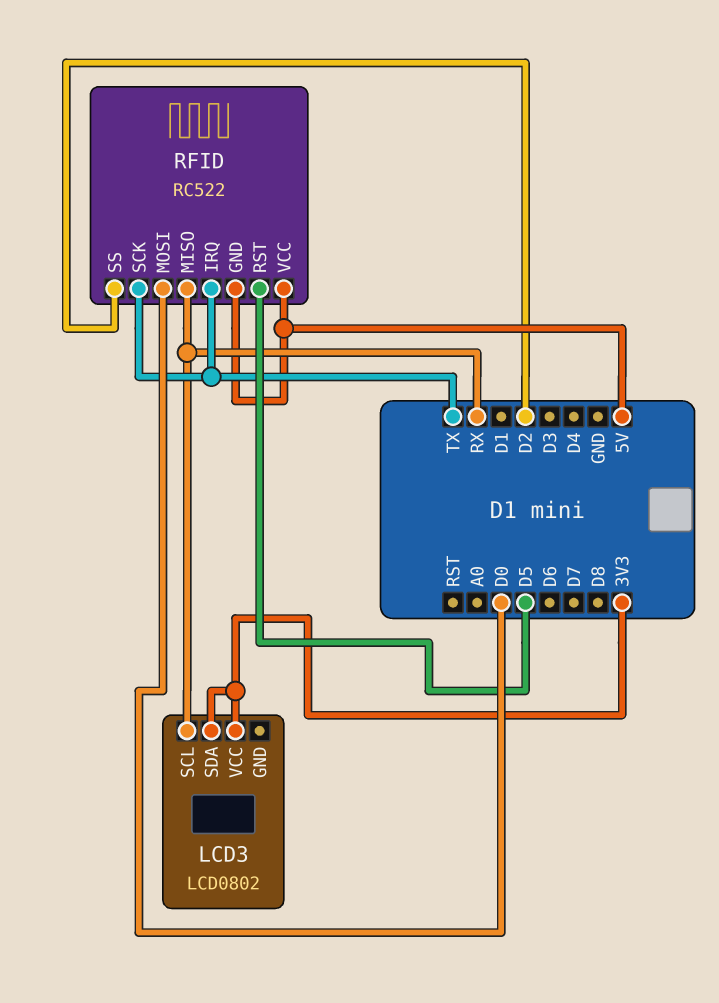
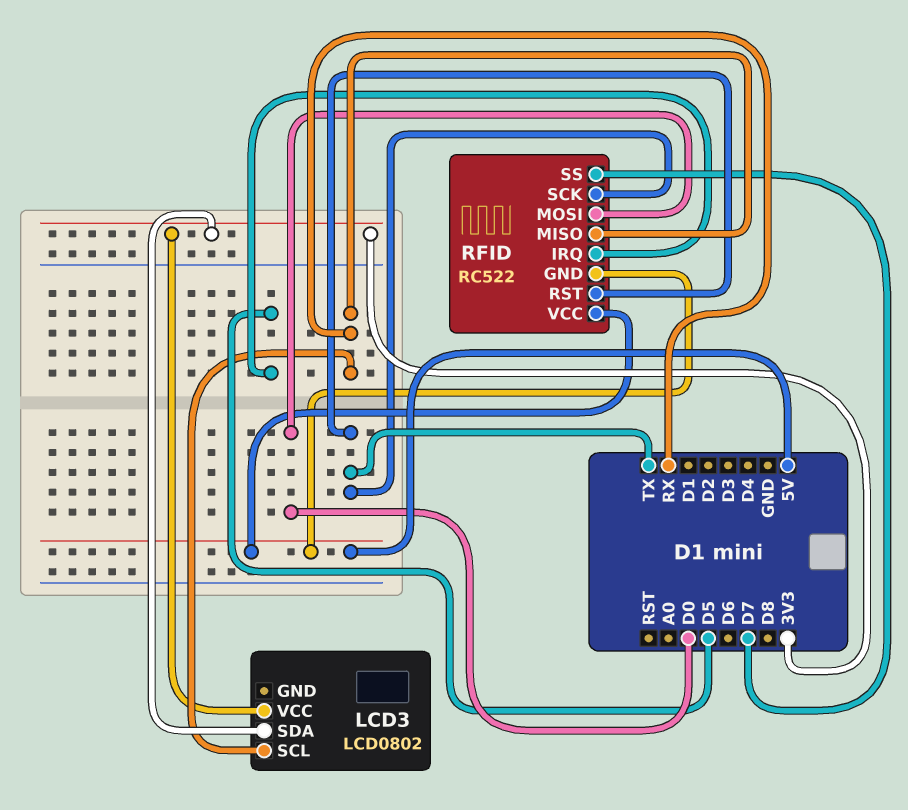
RFID pin IRQ: TX -> D5
RFID pin RST: D5 -> TX
RFID pin SS: D2 -> D7

